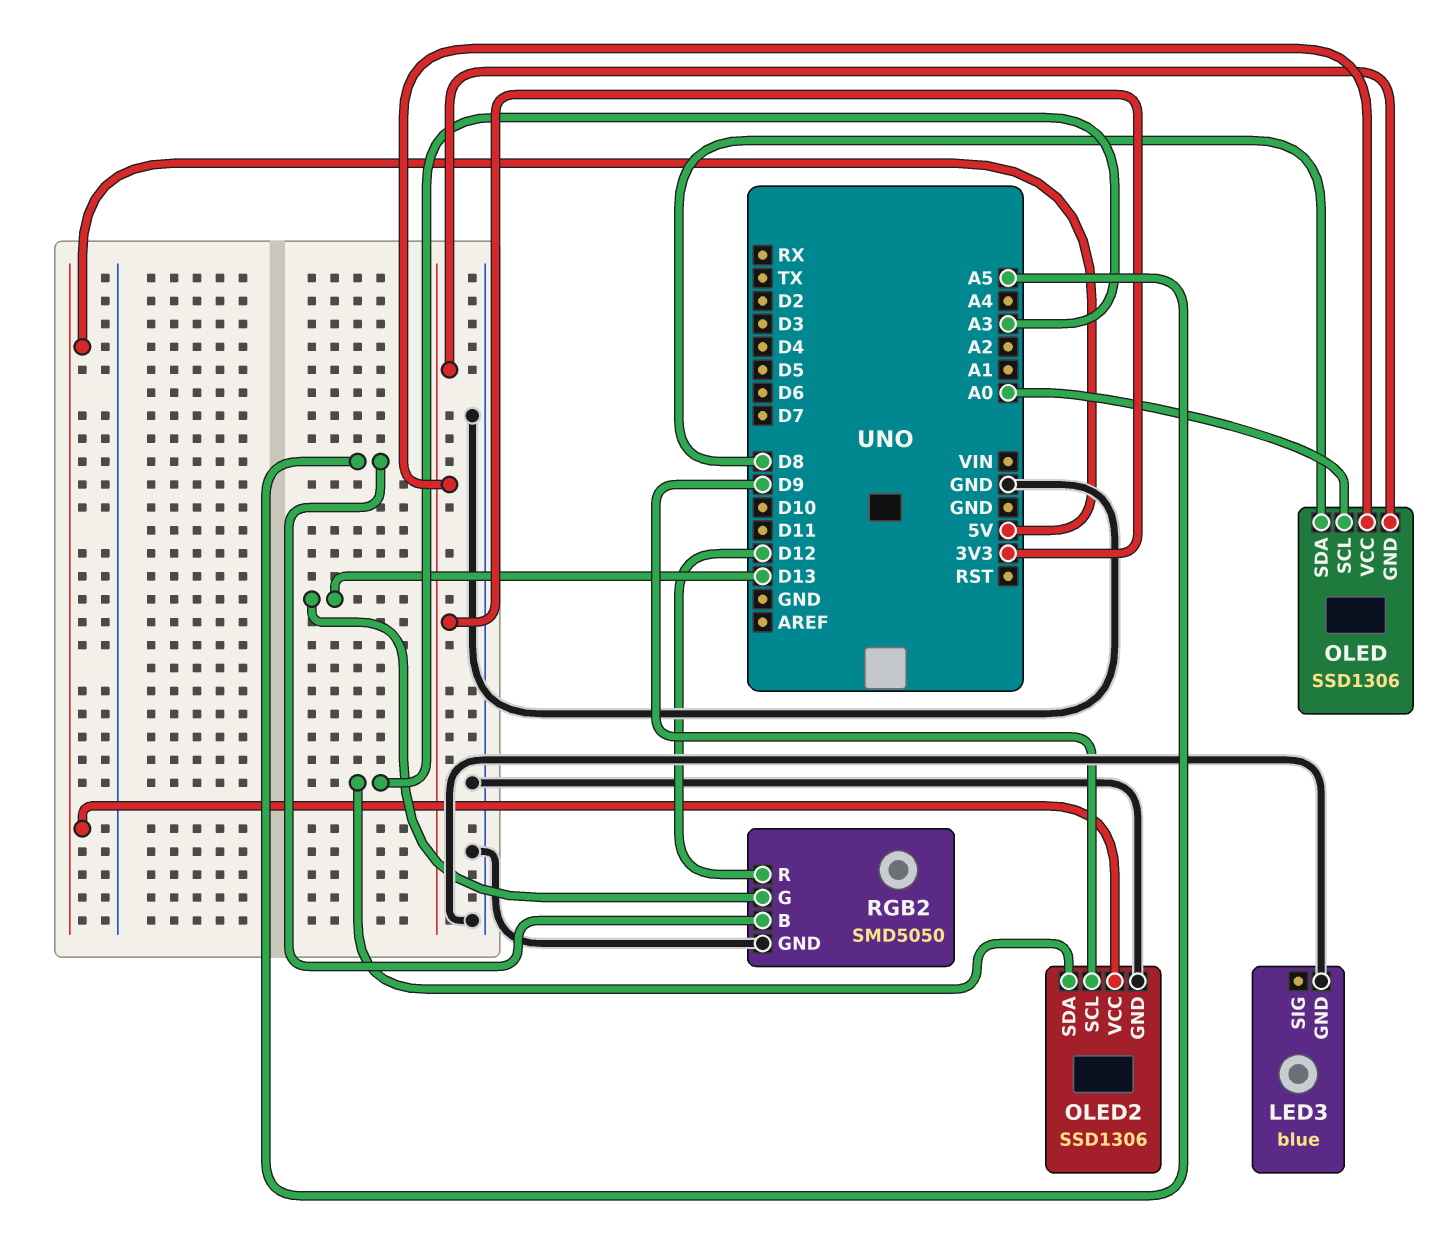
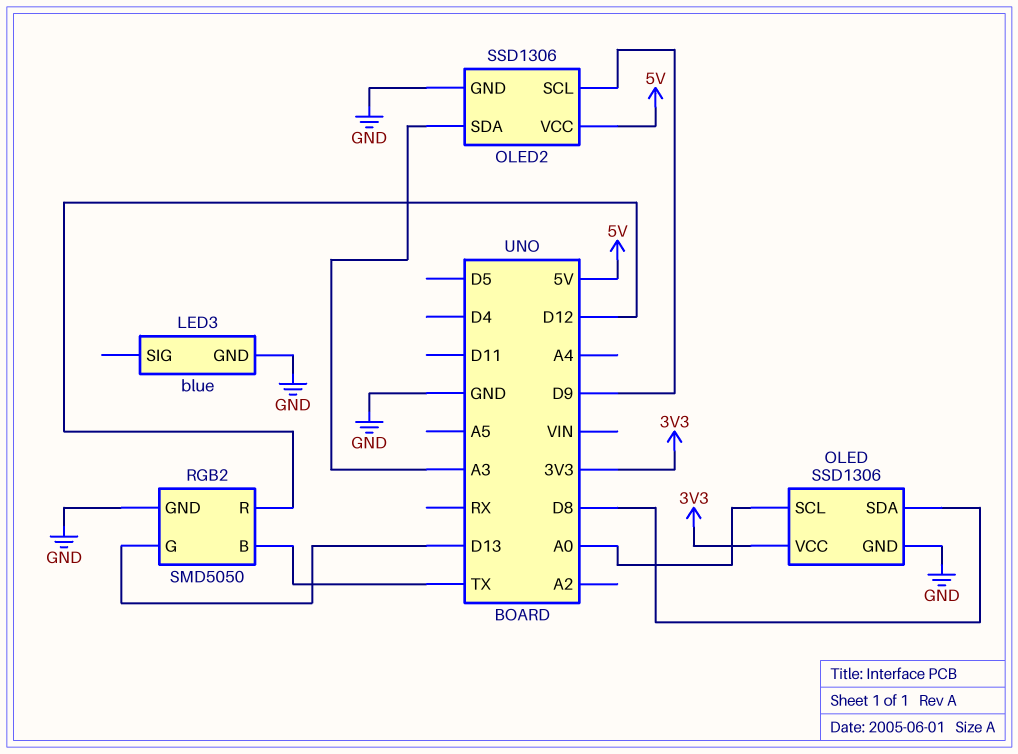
OLED pin GND: 3V3 -> GND
RGB2 pin B: A5 -> TX

